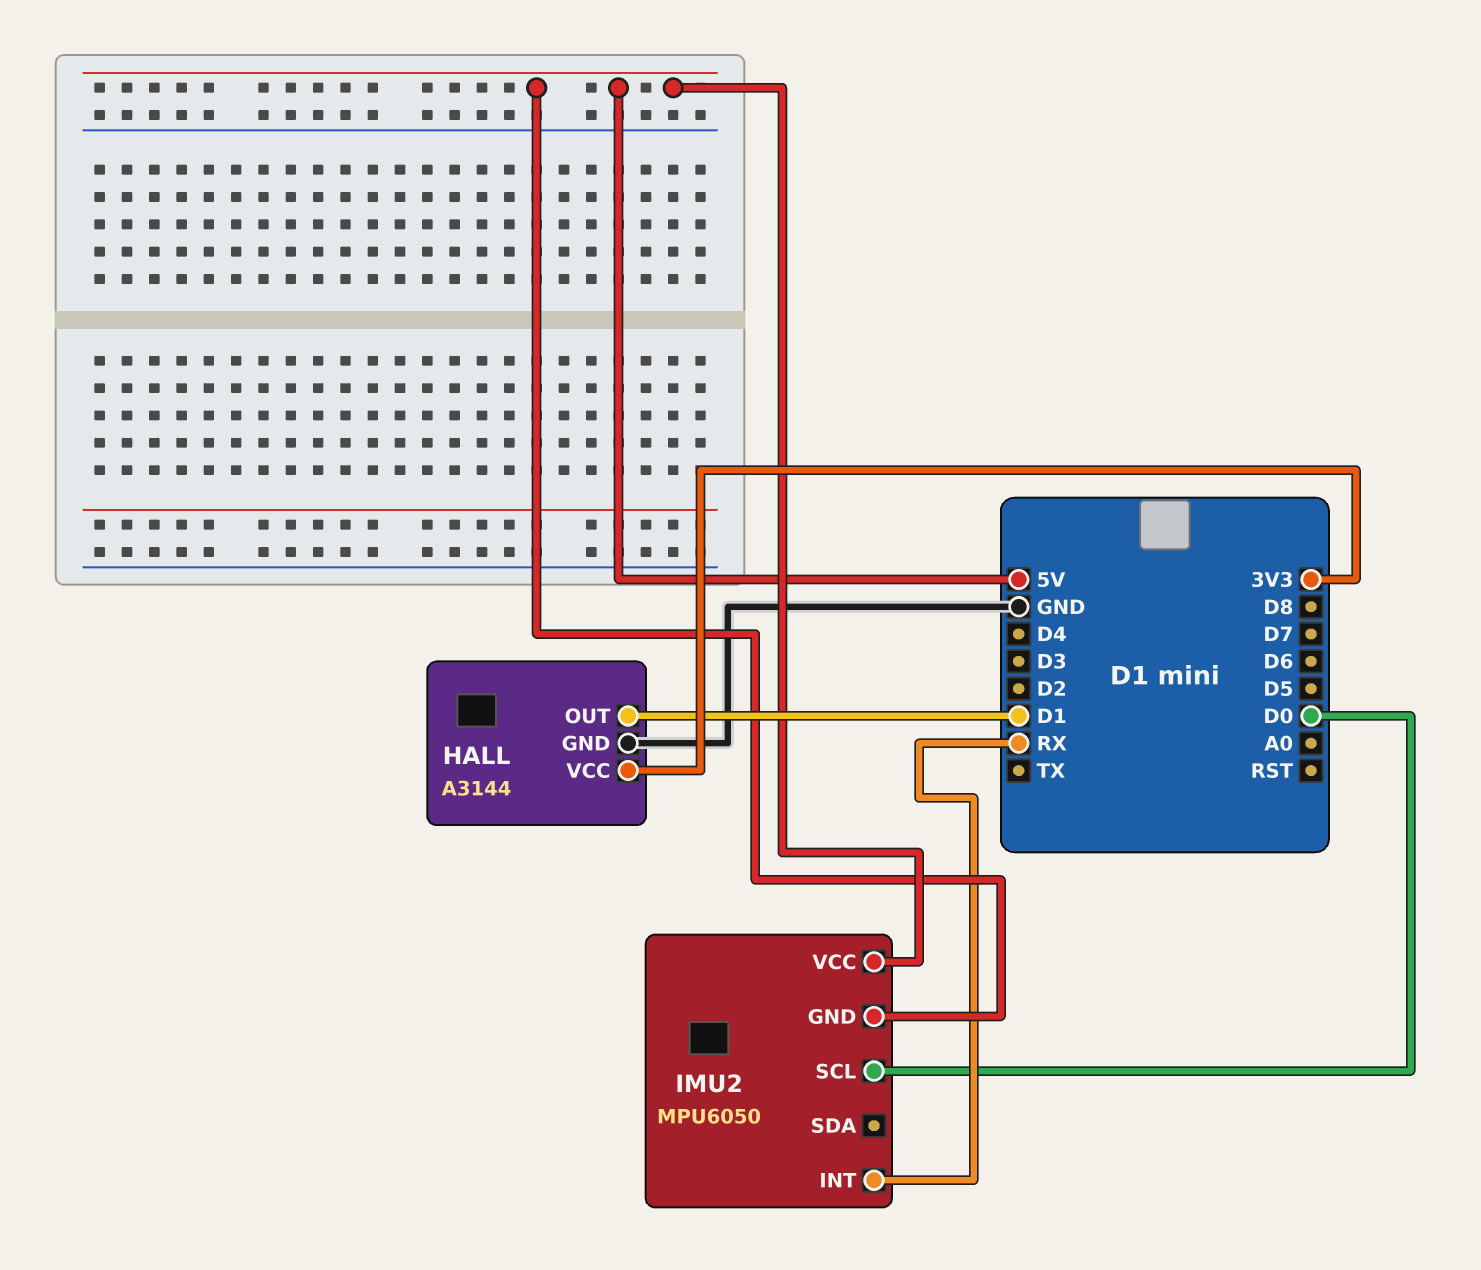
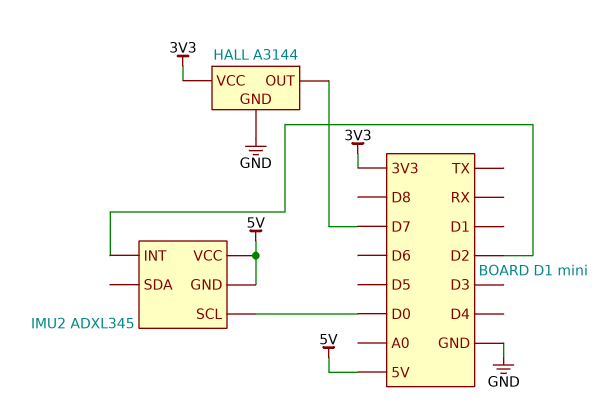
HALL pin OUT: D1 -> D7
IMU2: MPU6050 -> ADXL345
IMU2 pin INT: RX -> D2

